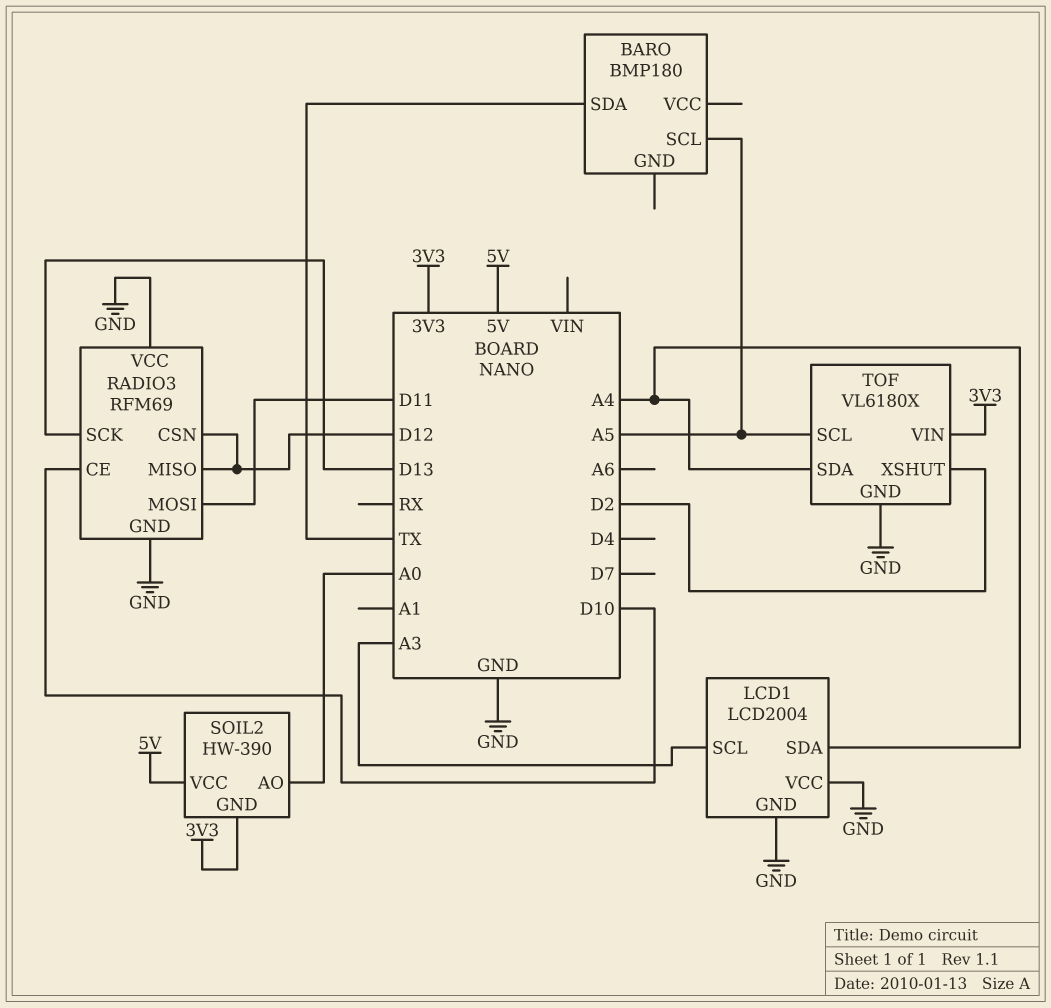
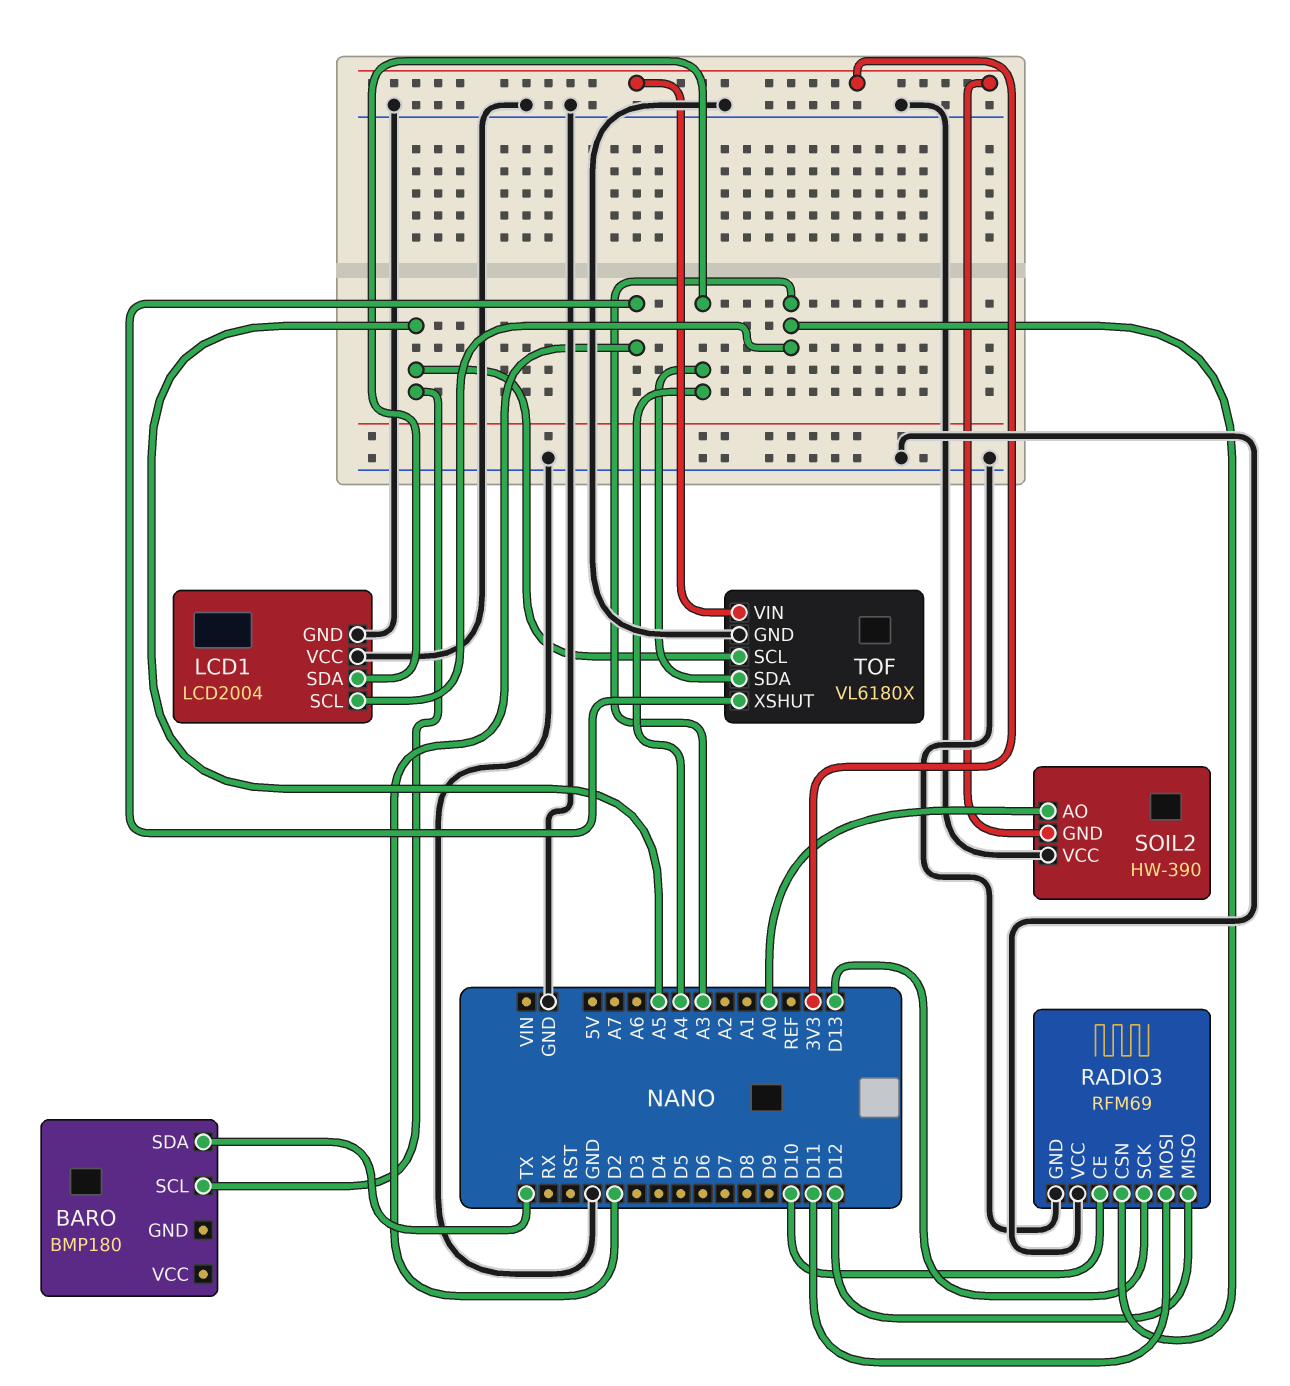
RADIO3 pin CSN: D12 -> A3
SOIL2 pin VCC: 5V -> GND

